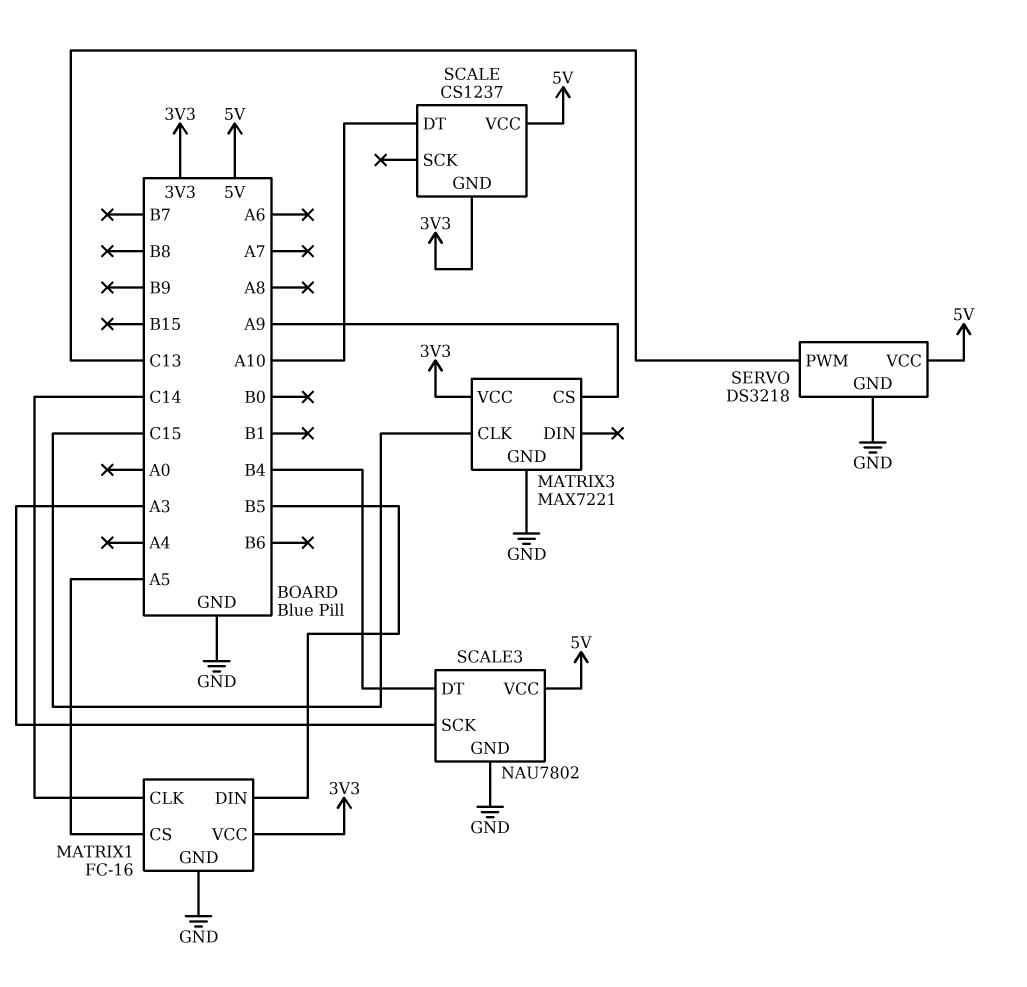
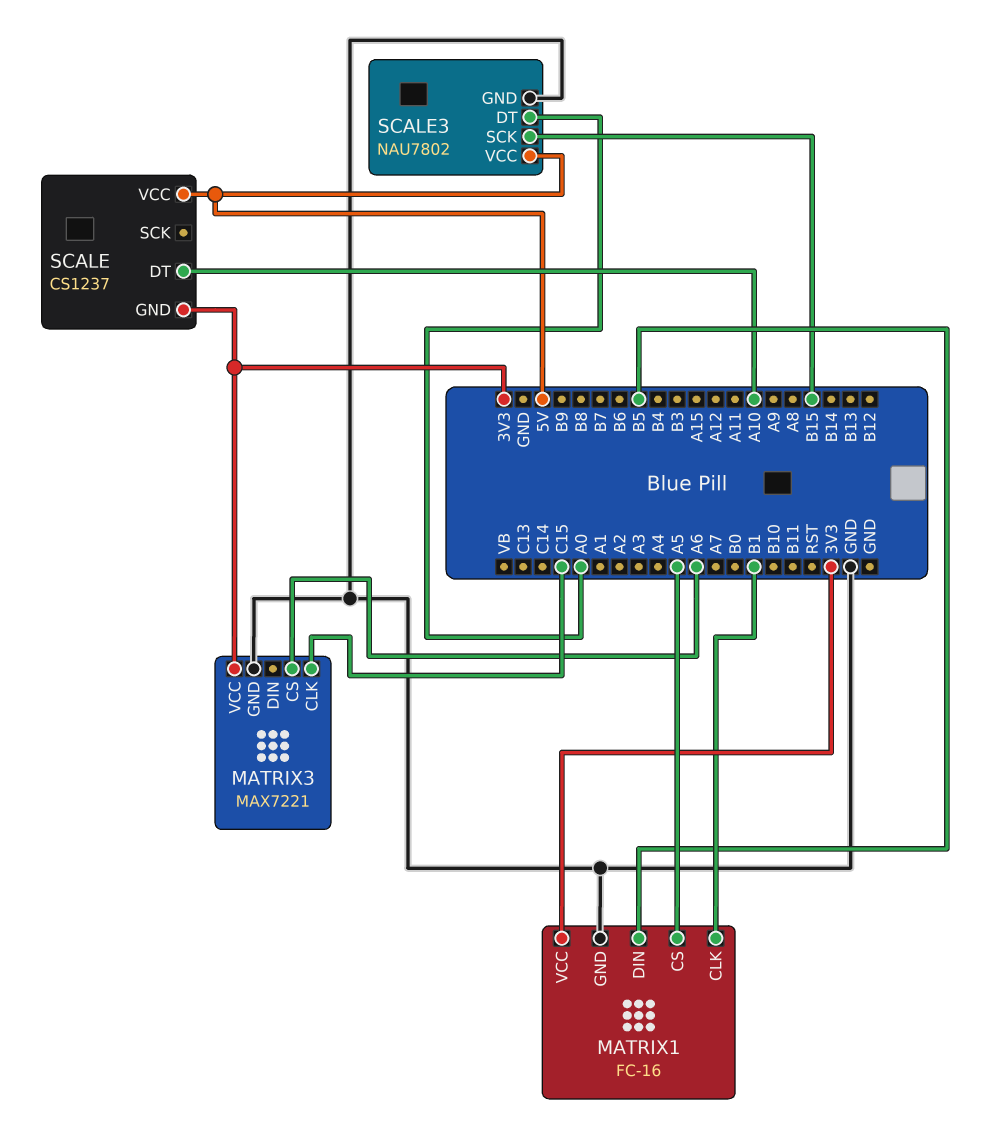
MATRIX1 pin CLK: C14 -> B1
MATRIX3 pin CS: A9 -> A6
SCALE3 pin DT: B4 -> A0
SCALE3 pin SCK: A3 -> B15
SERVO: DS3218 -> none
SERVO pin GND: GND -> none
SERVO pin PWM: C13 -> none
SERVO pin VCC: 5V -> none

